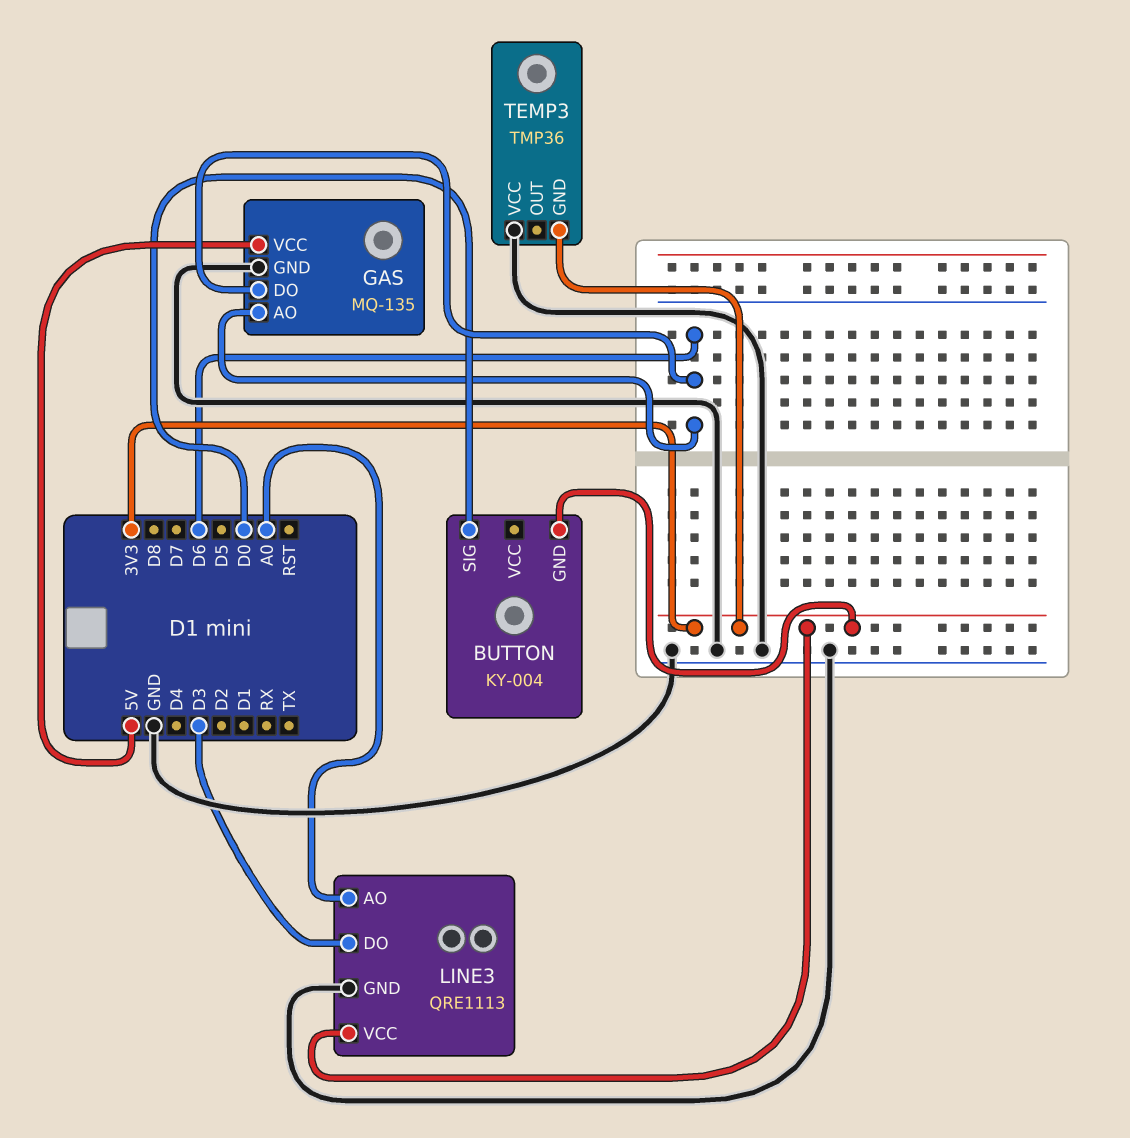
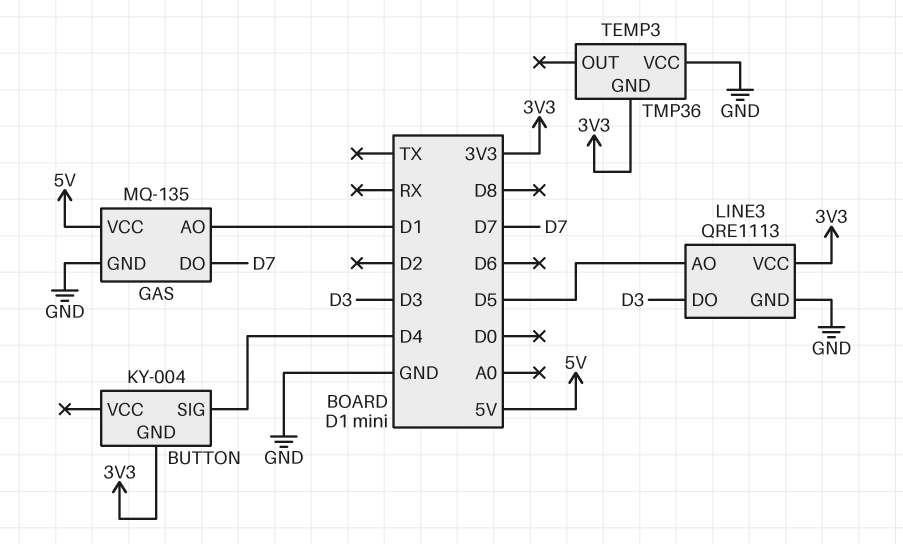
BUTTON pin SIG: D0 -> D4
GAS pin AO: D6 -> D1
GAS pin DO: D6 -> D7
LINE3 pin AO: A0 -> D5

